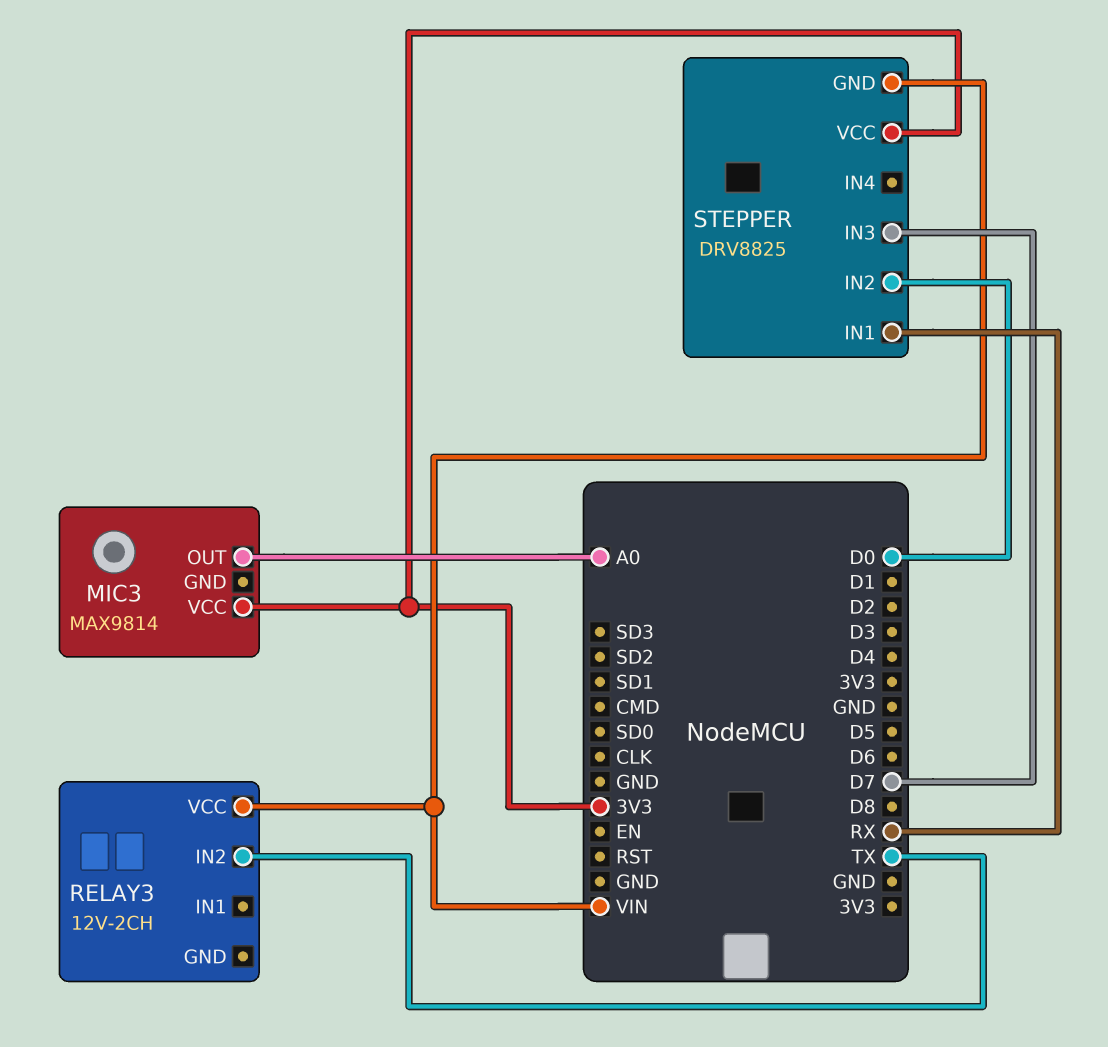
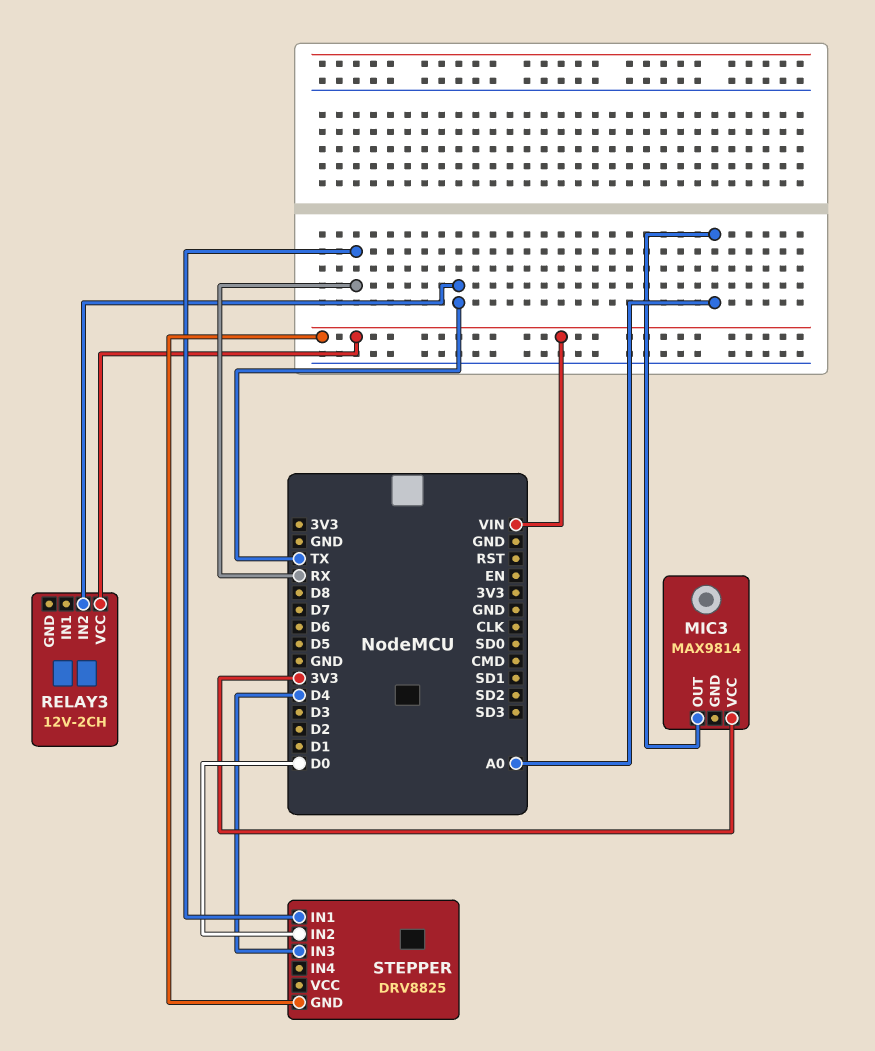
STEPPER pin IN3: D7 -> D4
STEPPER pin VCC: 3V3 -> none

